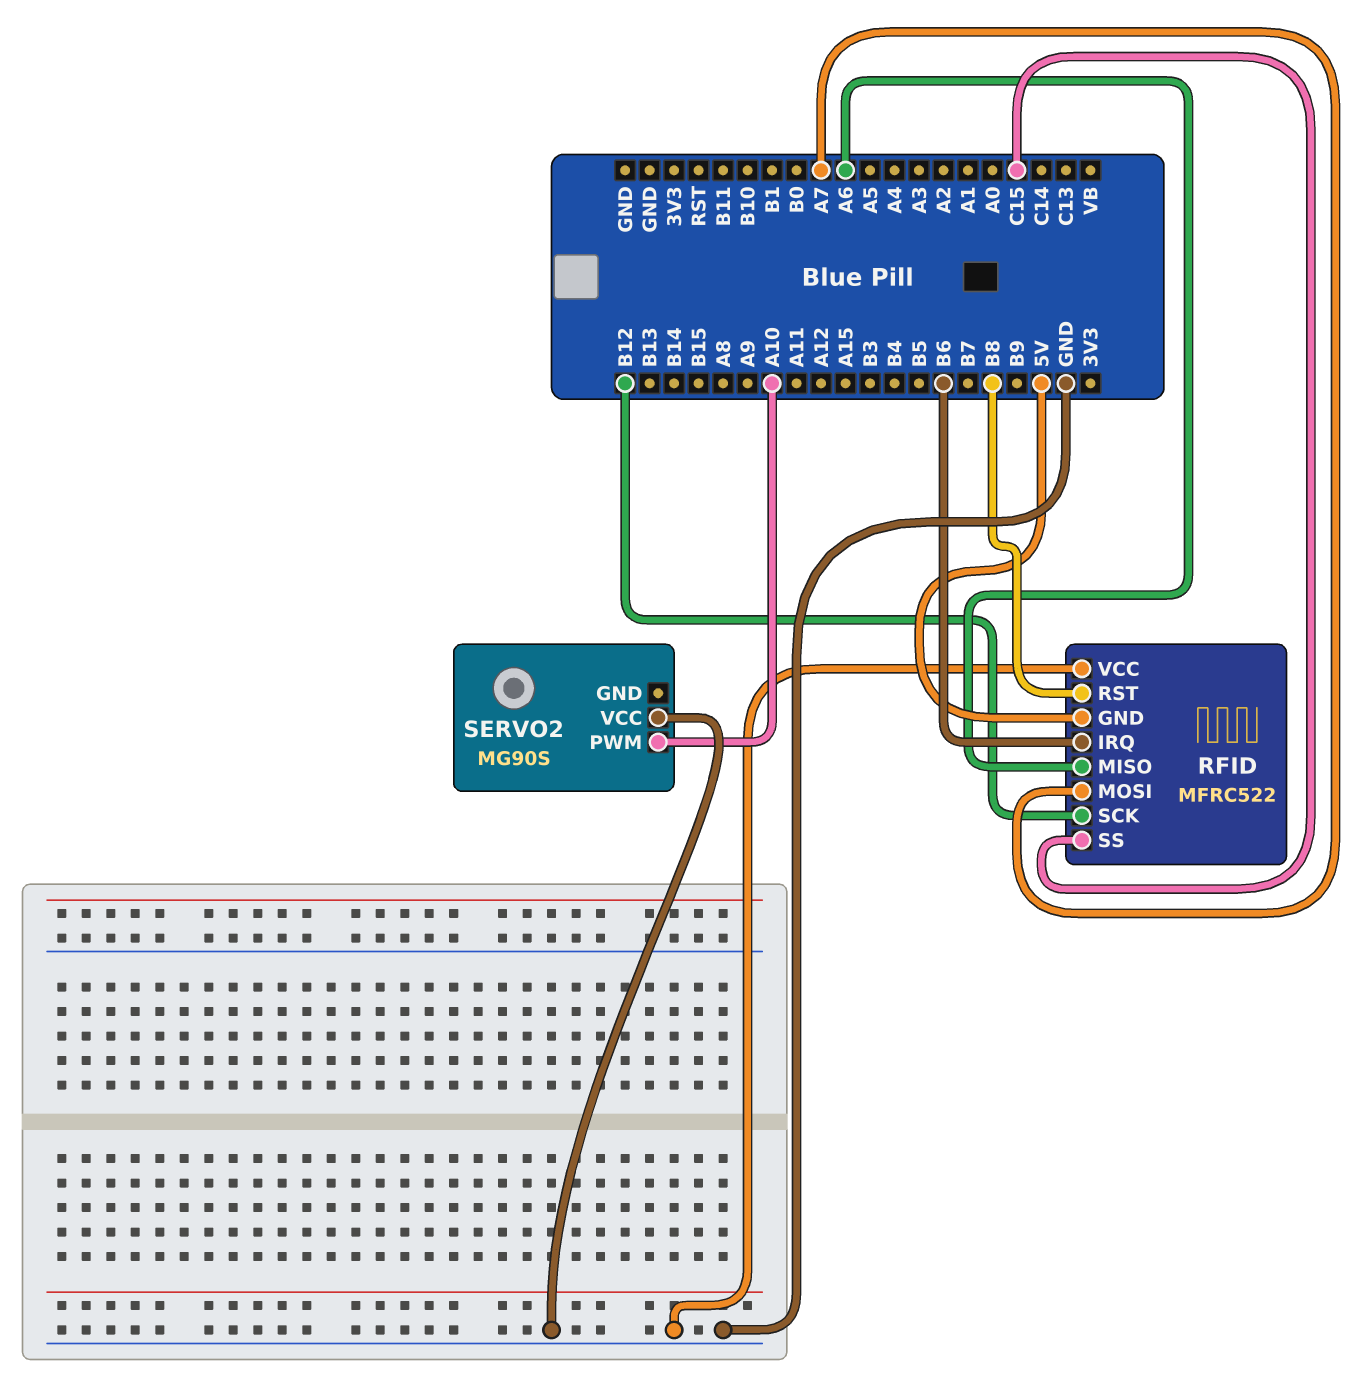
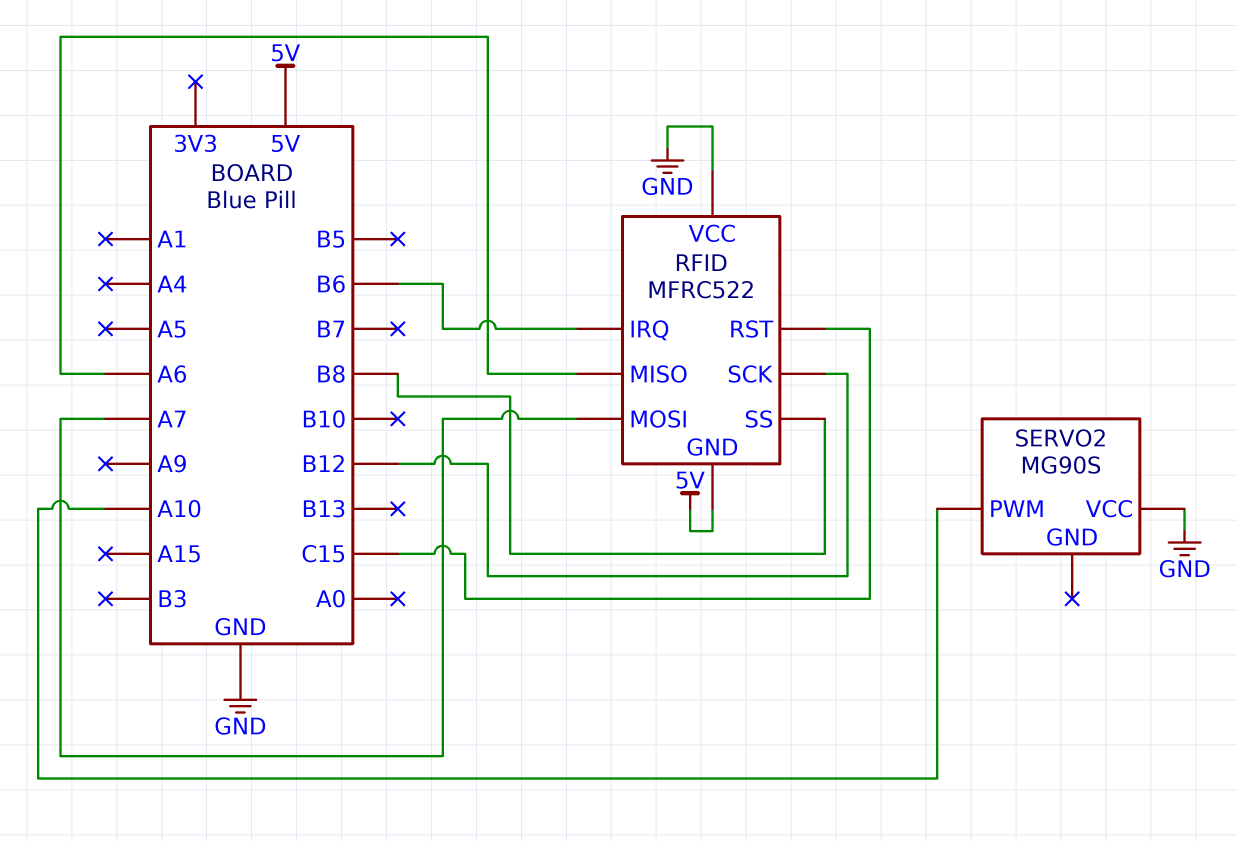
RFID pin RST: B8 -> C15
RFID pin SS: C15 -> B8

